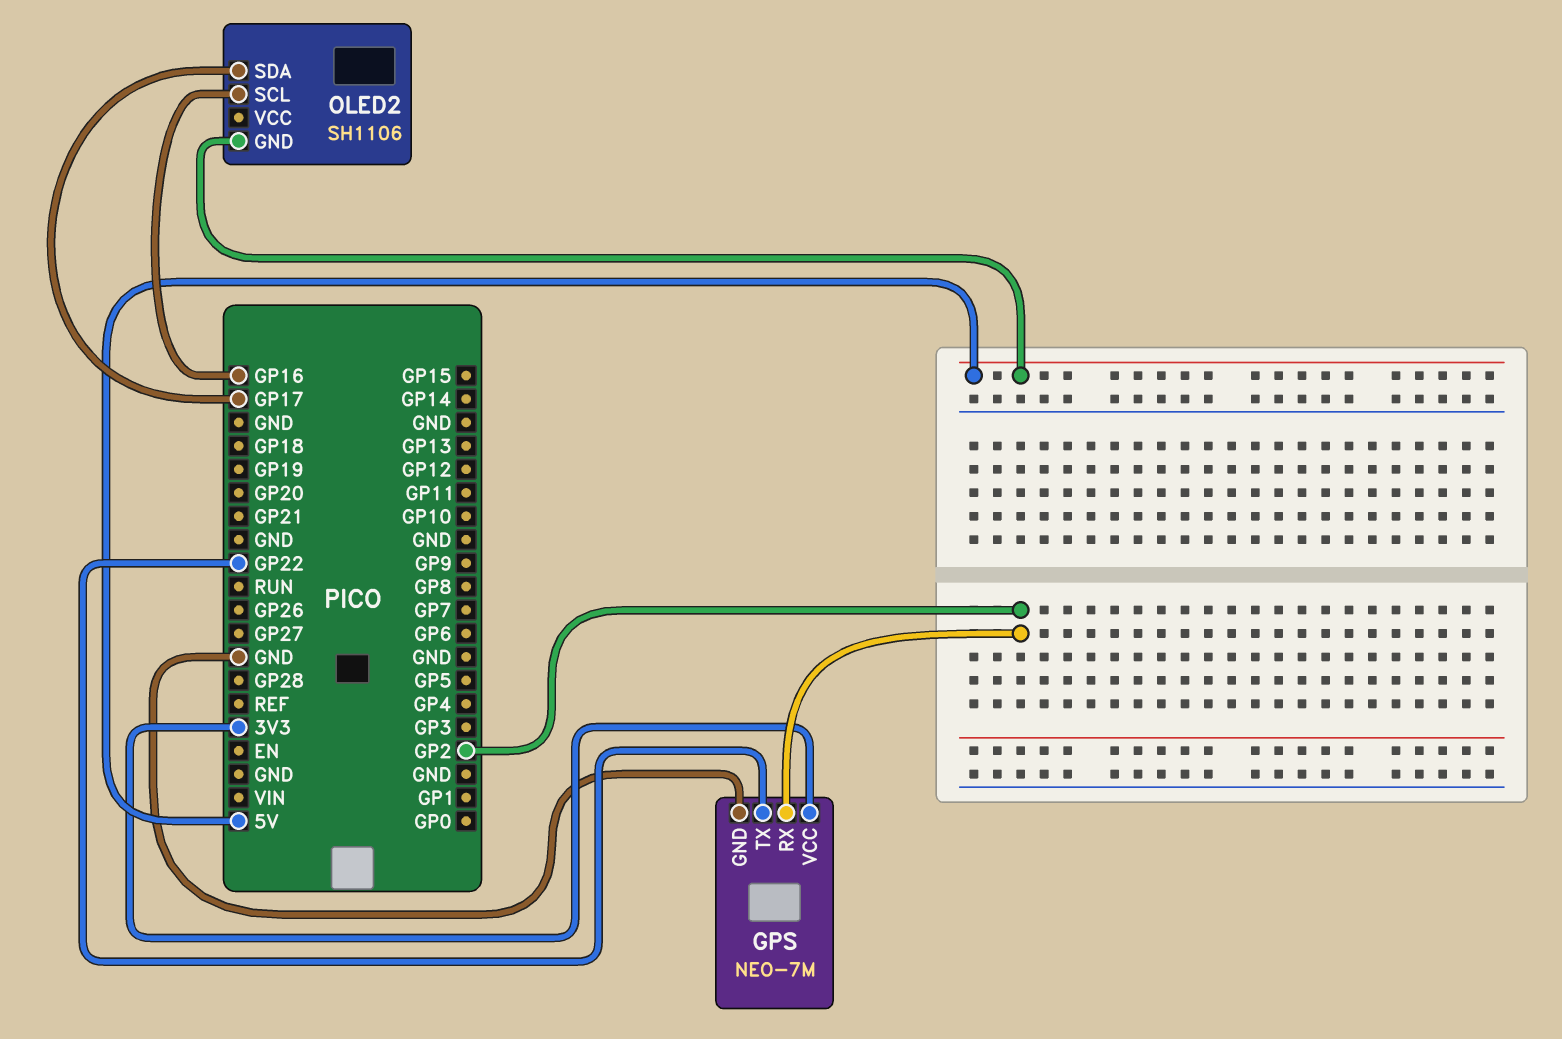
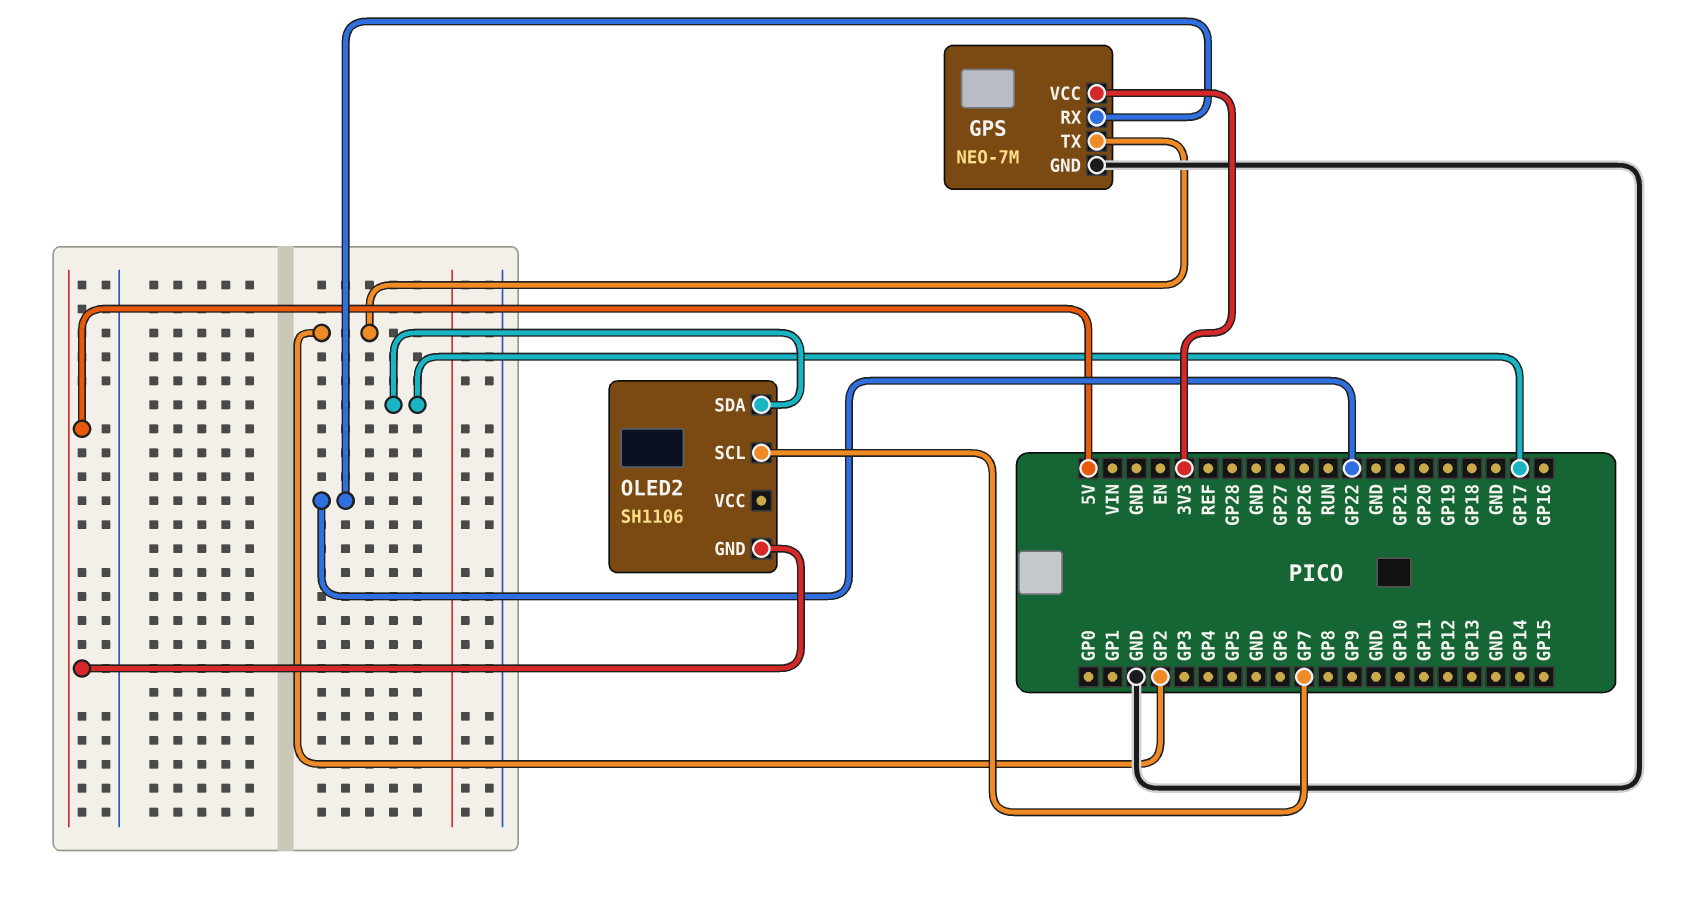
GPS pin RX: GP2 -> GP22
GPS pin TX: GP22 -> GP2
OLED2 pin SCL: GP16 -> GP7

